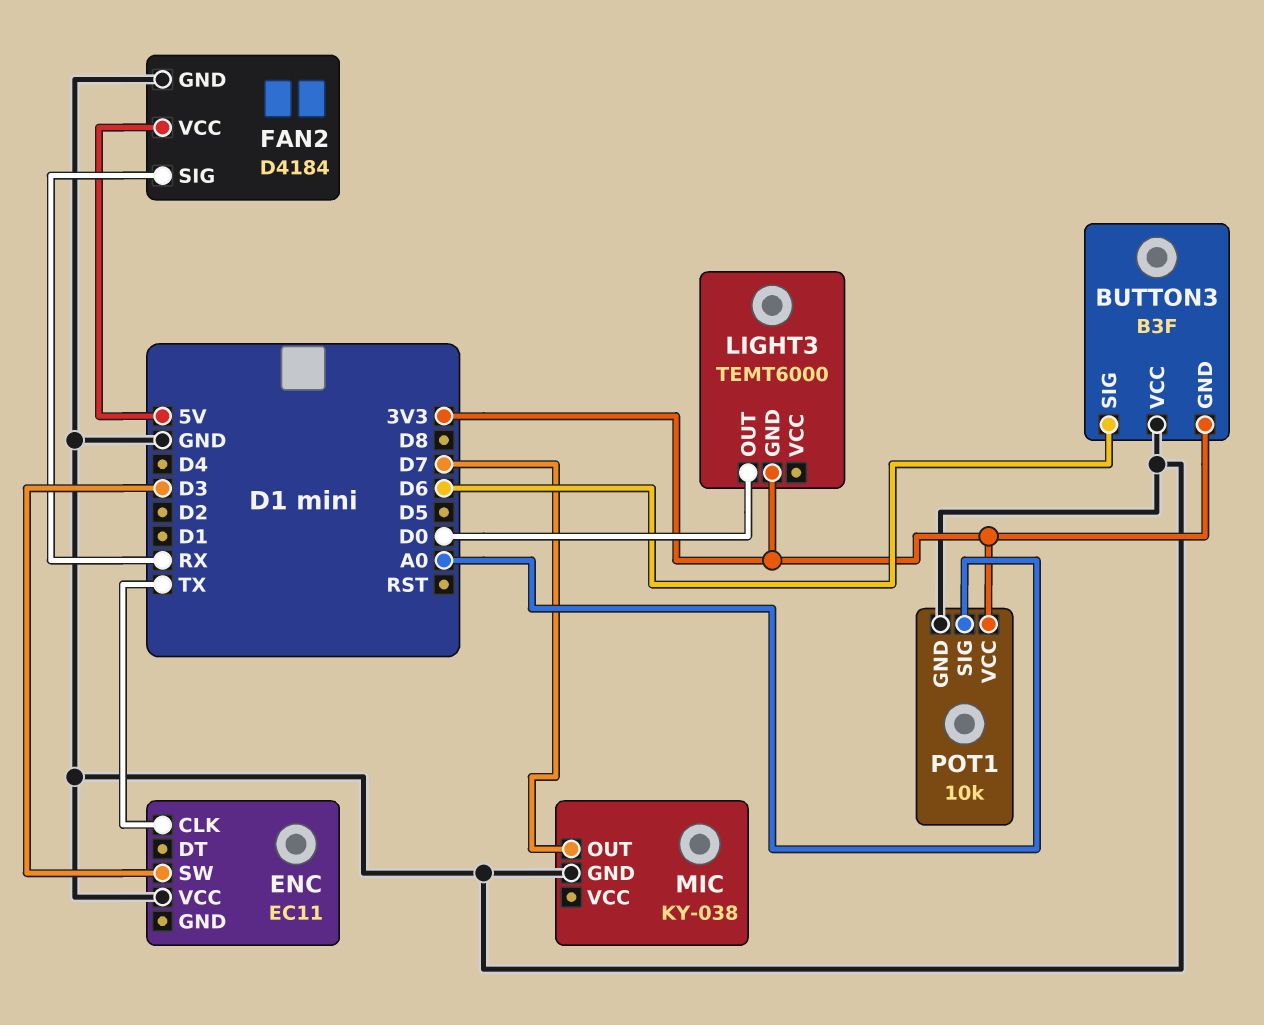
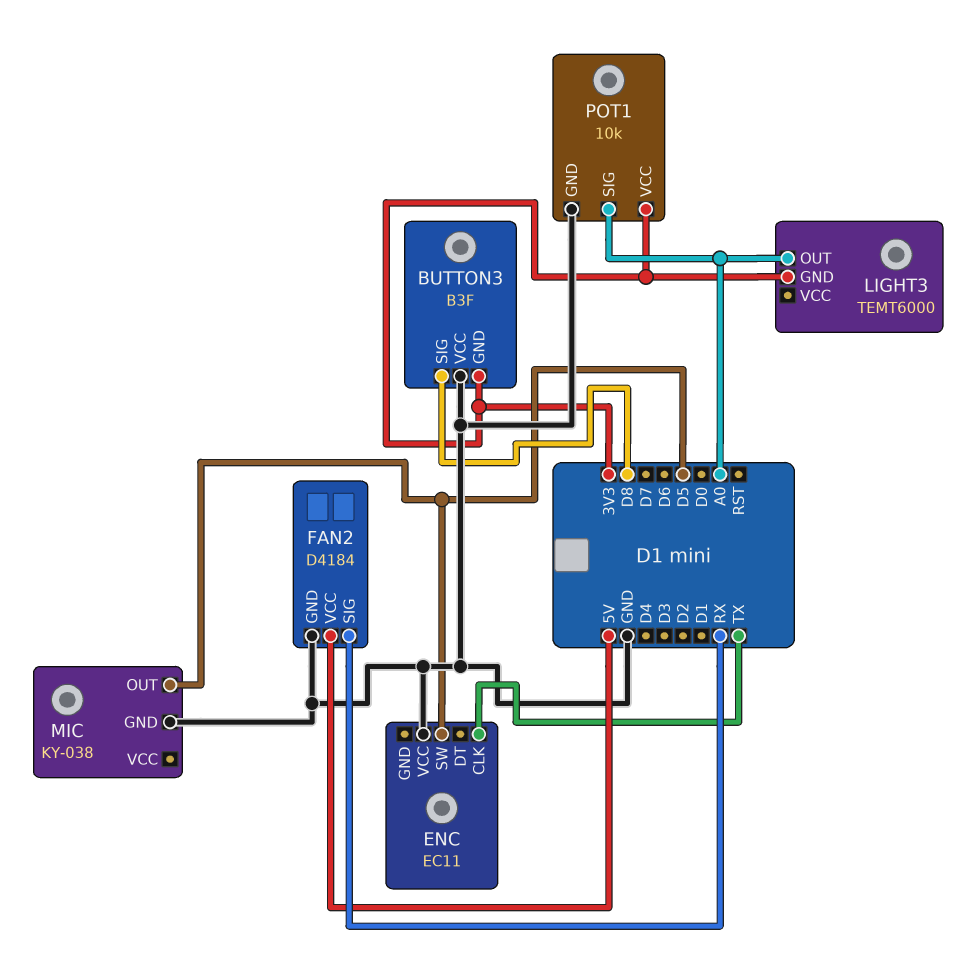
BUTTON3 pin SIG: D6 -> D8
ENC pin SW: D3 -> D5
LIGHT3 pin OUT: D0 -> A0
MIC pin OUT: D7 -> D5

